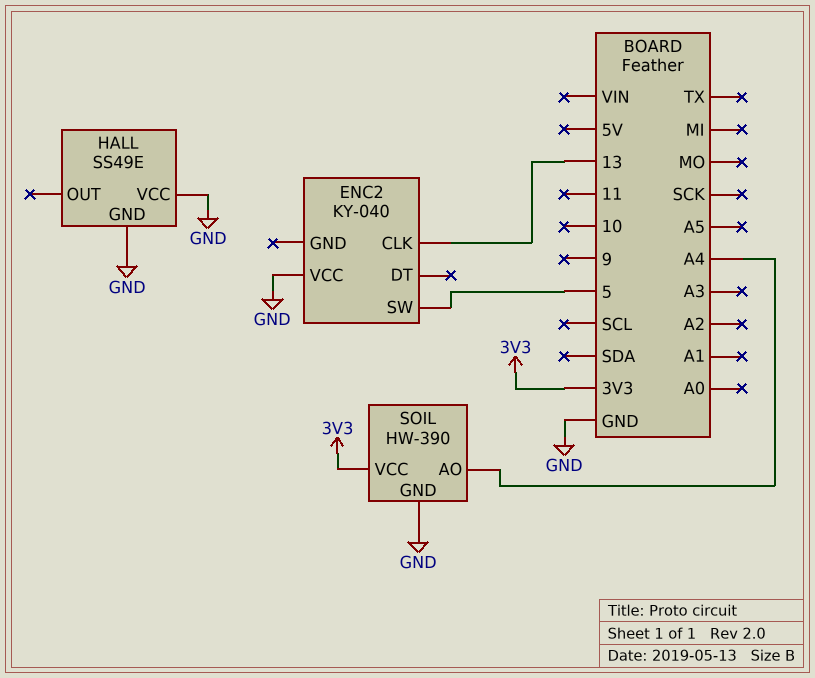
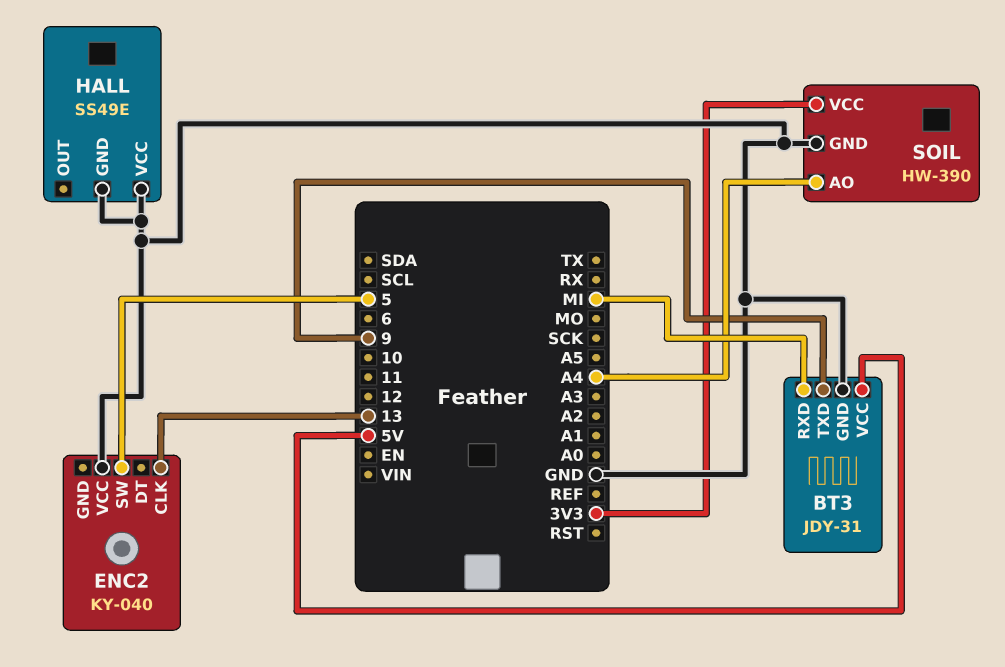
BT3: none -> JDY-31
BT3 pin GND: none -> GND
BT3 pin RXD: none -> MI
BT3 pin TXD: none -> 9
BT3 pin VCC: none -> 5V

